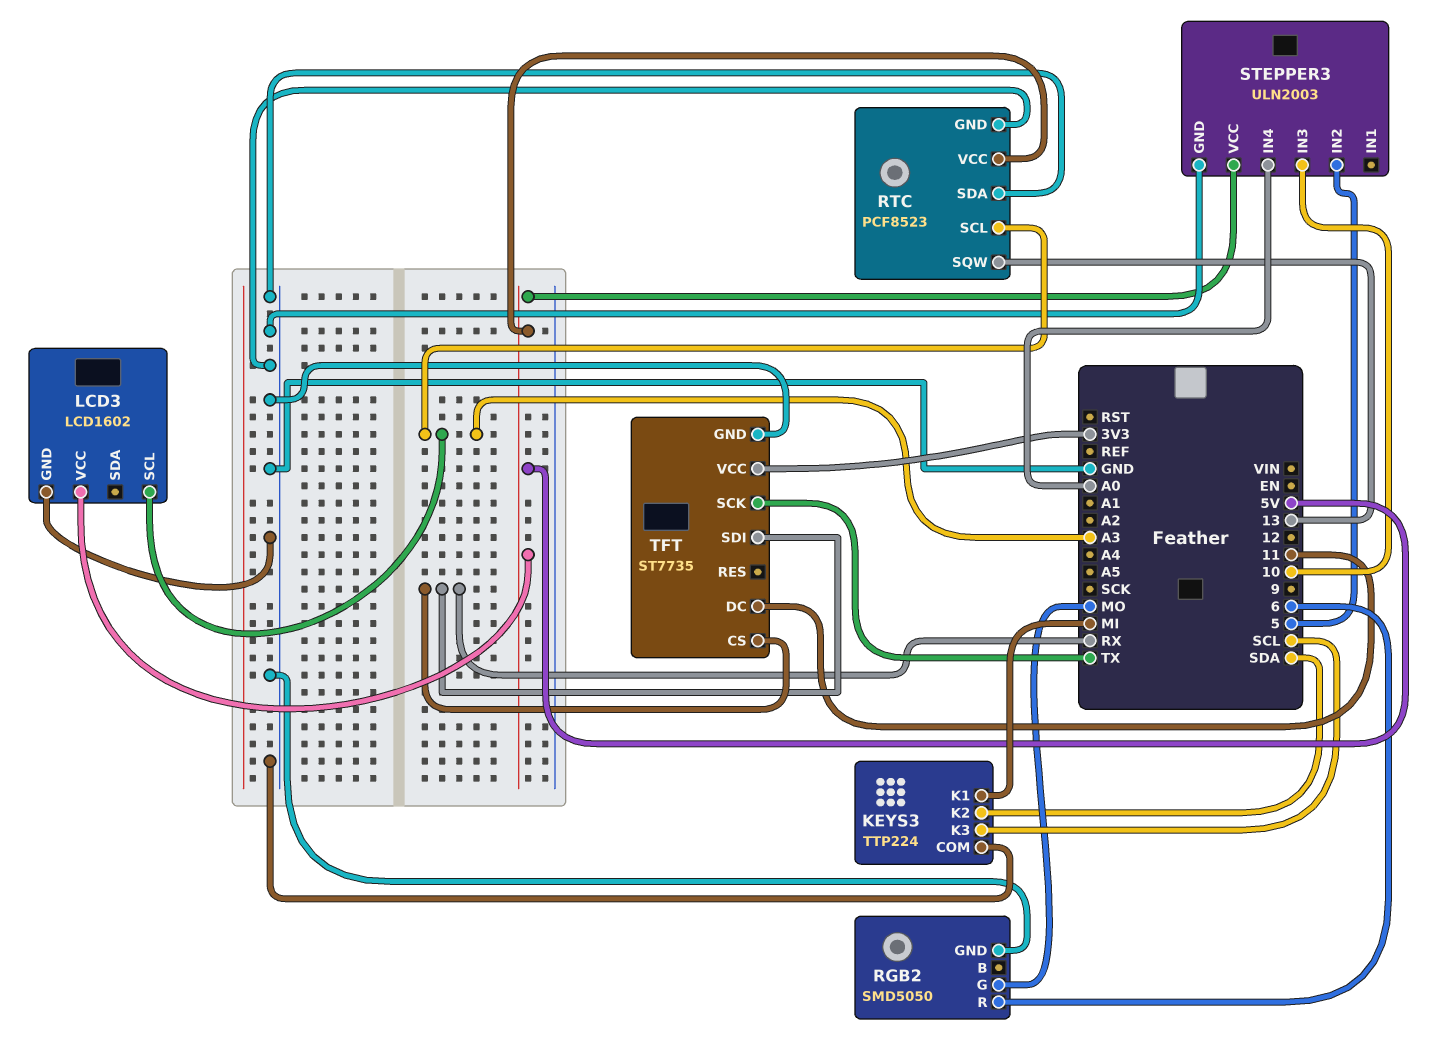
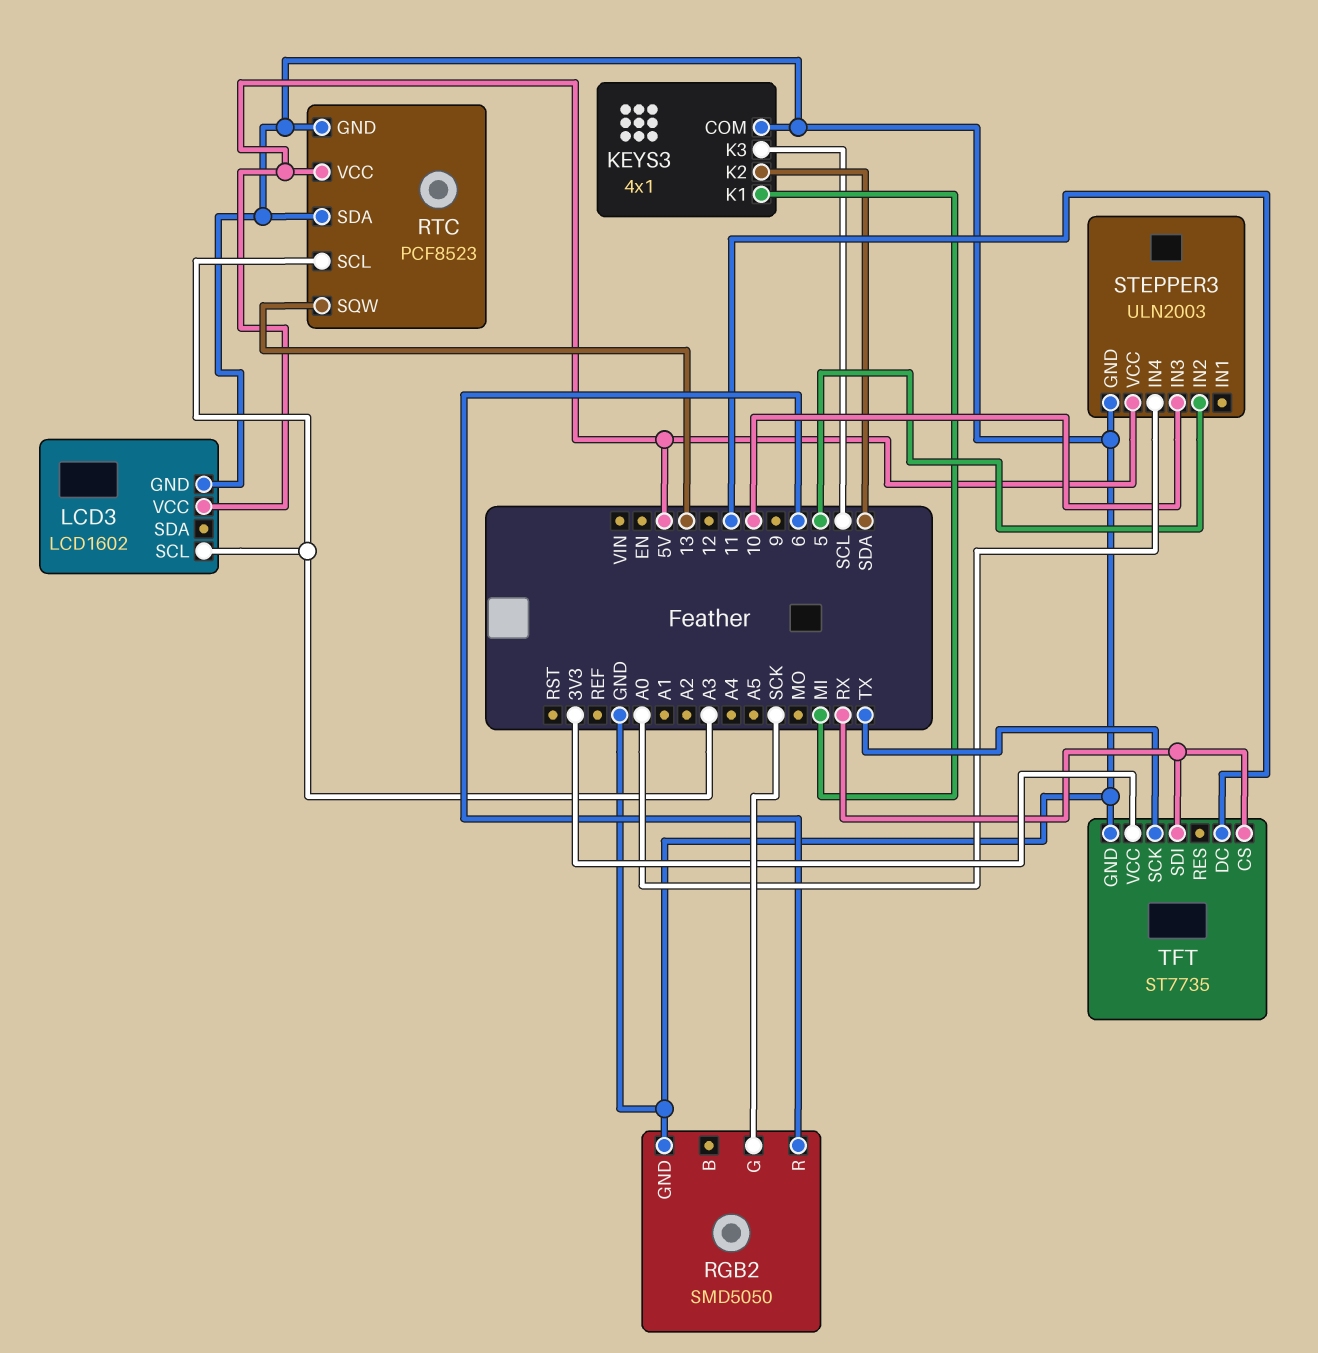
KEYS3: TTP224 -> 4x1
RGB2 pin G: MO -> SCK

